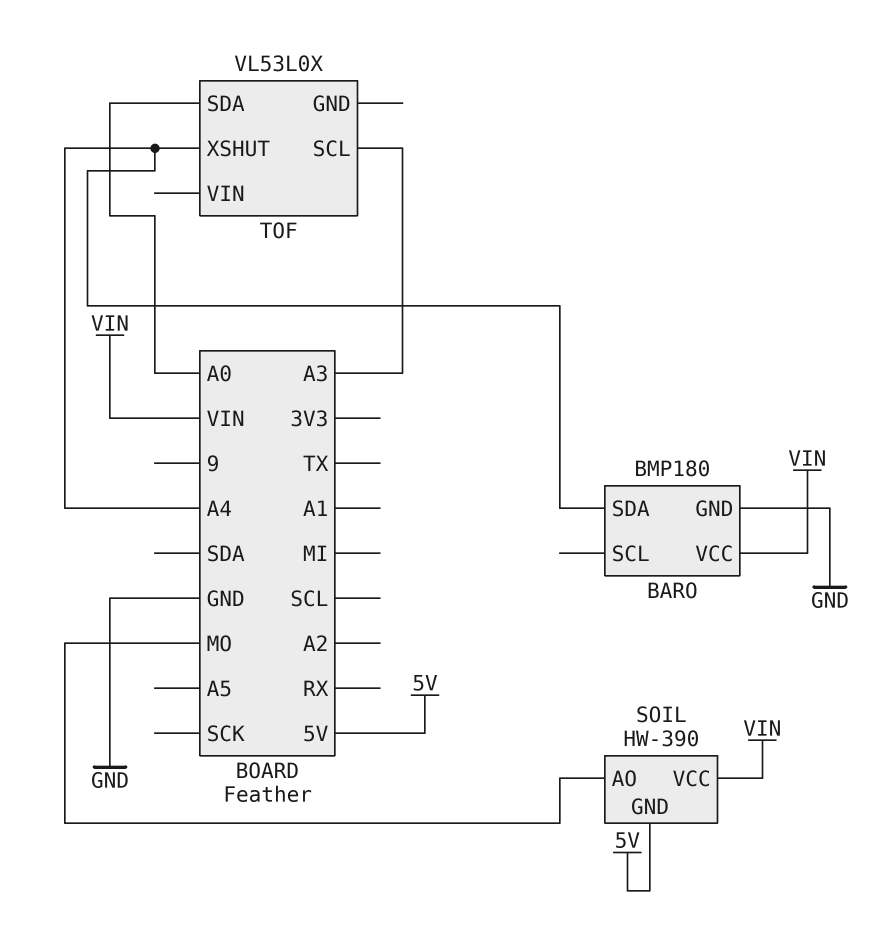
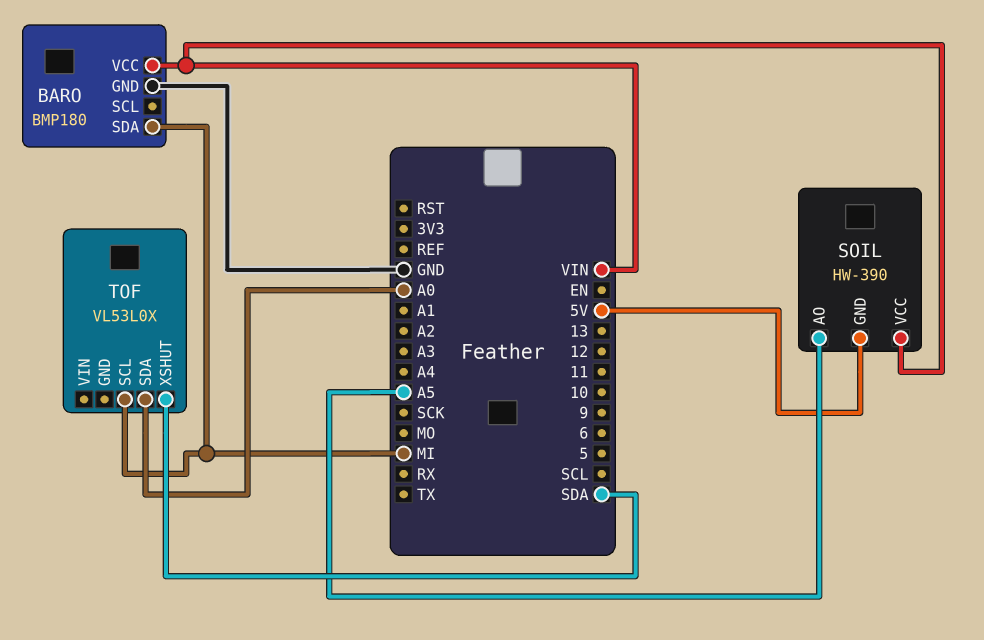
BARO pin SDA: A4 -> MI
SOIL pin AO: MO -> A5
TOF pin SCL: A3 -> MI
TOF pin XSHUT: A4 -> SDA

